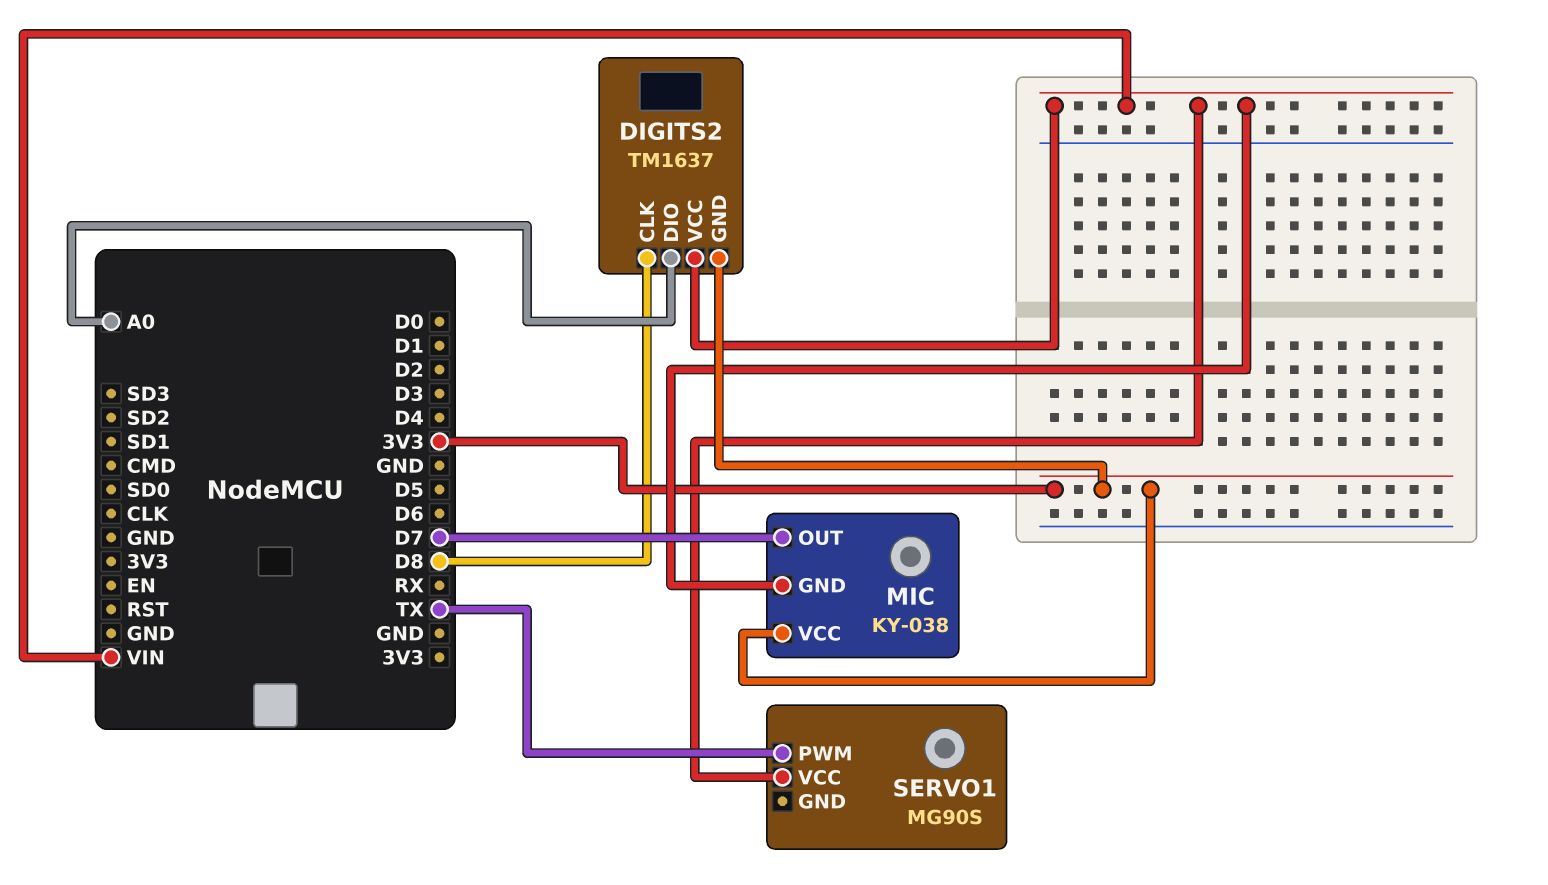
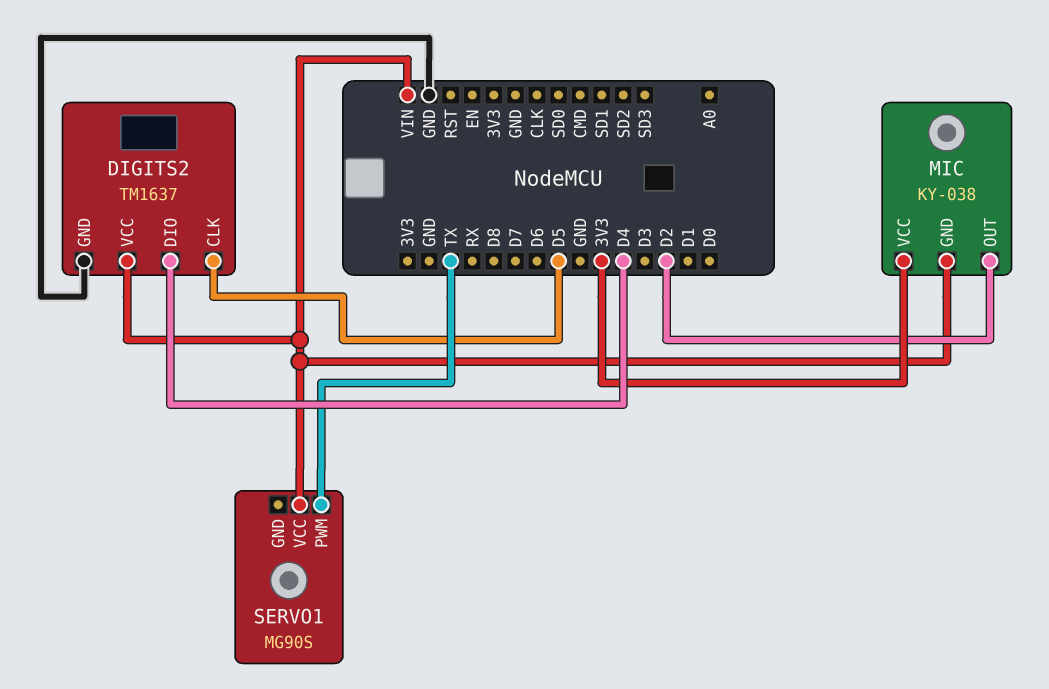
DIGITS2 pin CLK: D8 -> D5
DIGITS2 pin DIO: A0 -> D4
DIGITS2 pin GND: 3V3 -> GND
MIC pin OUT: D7 -> D2

